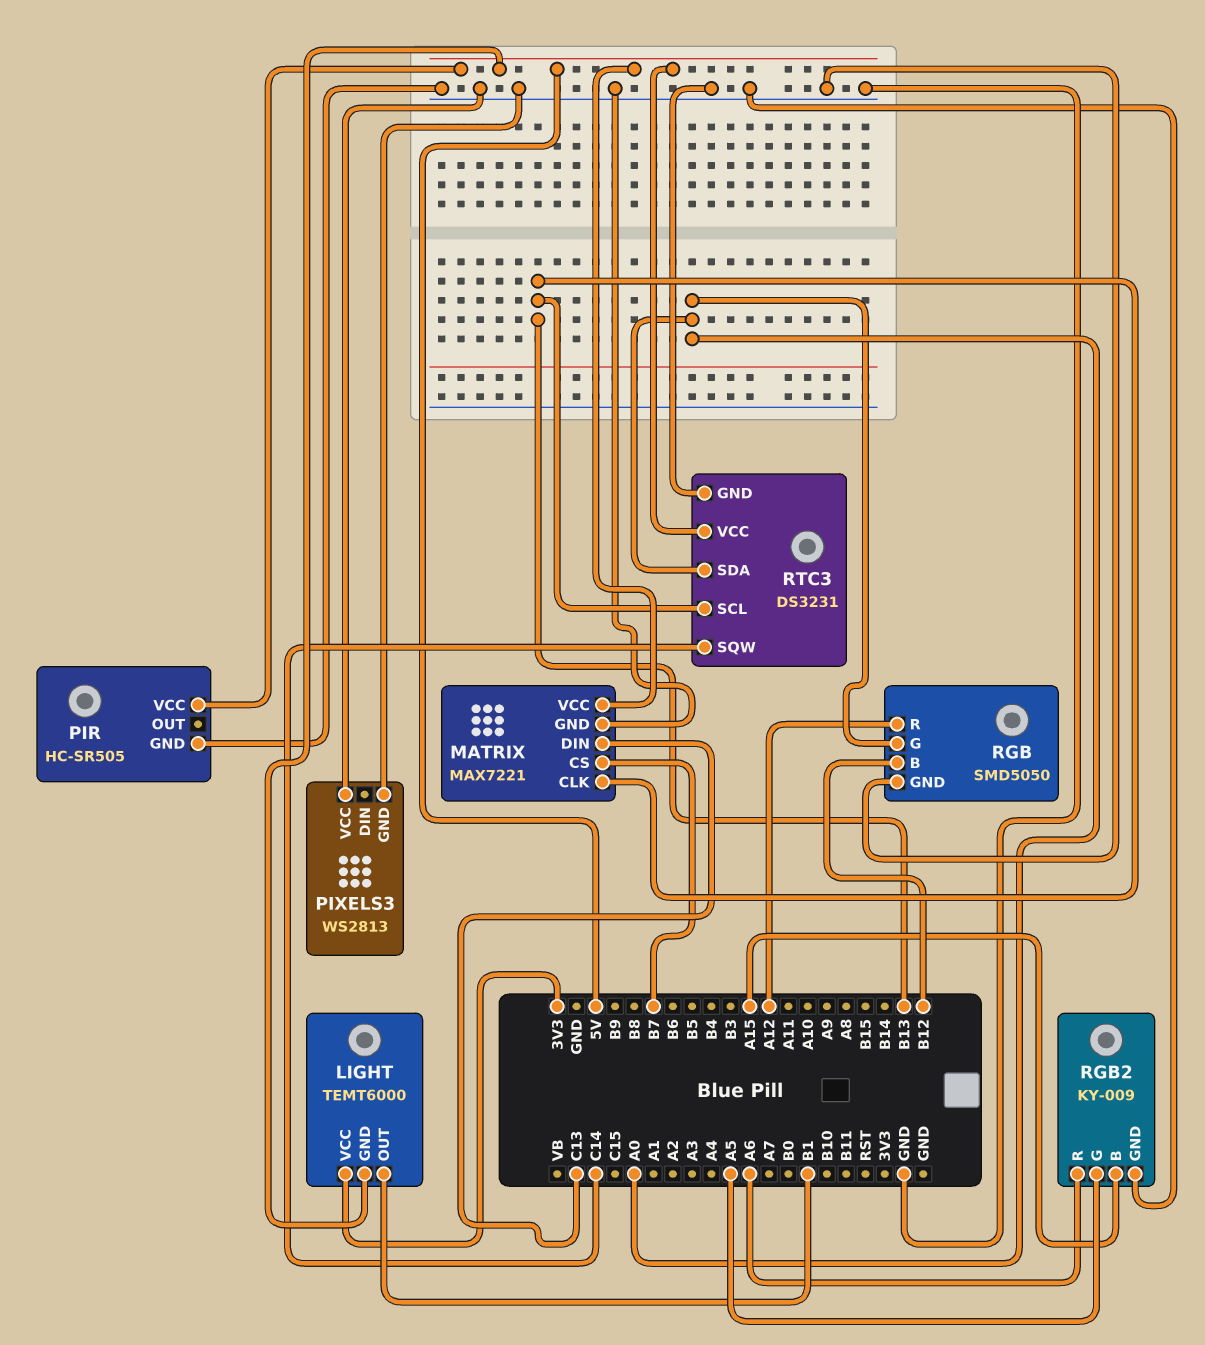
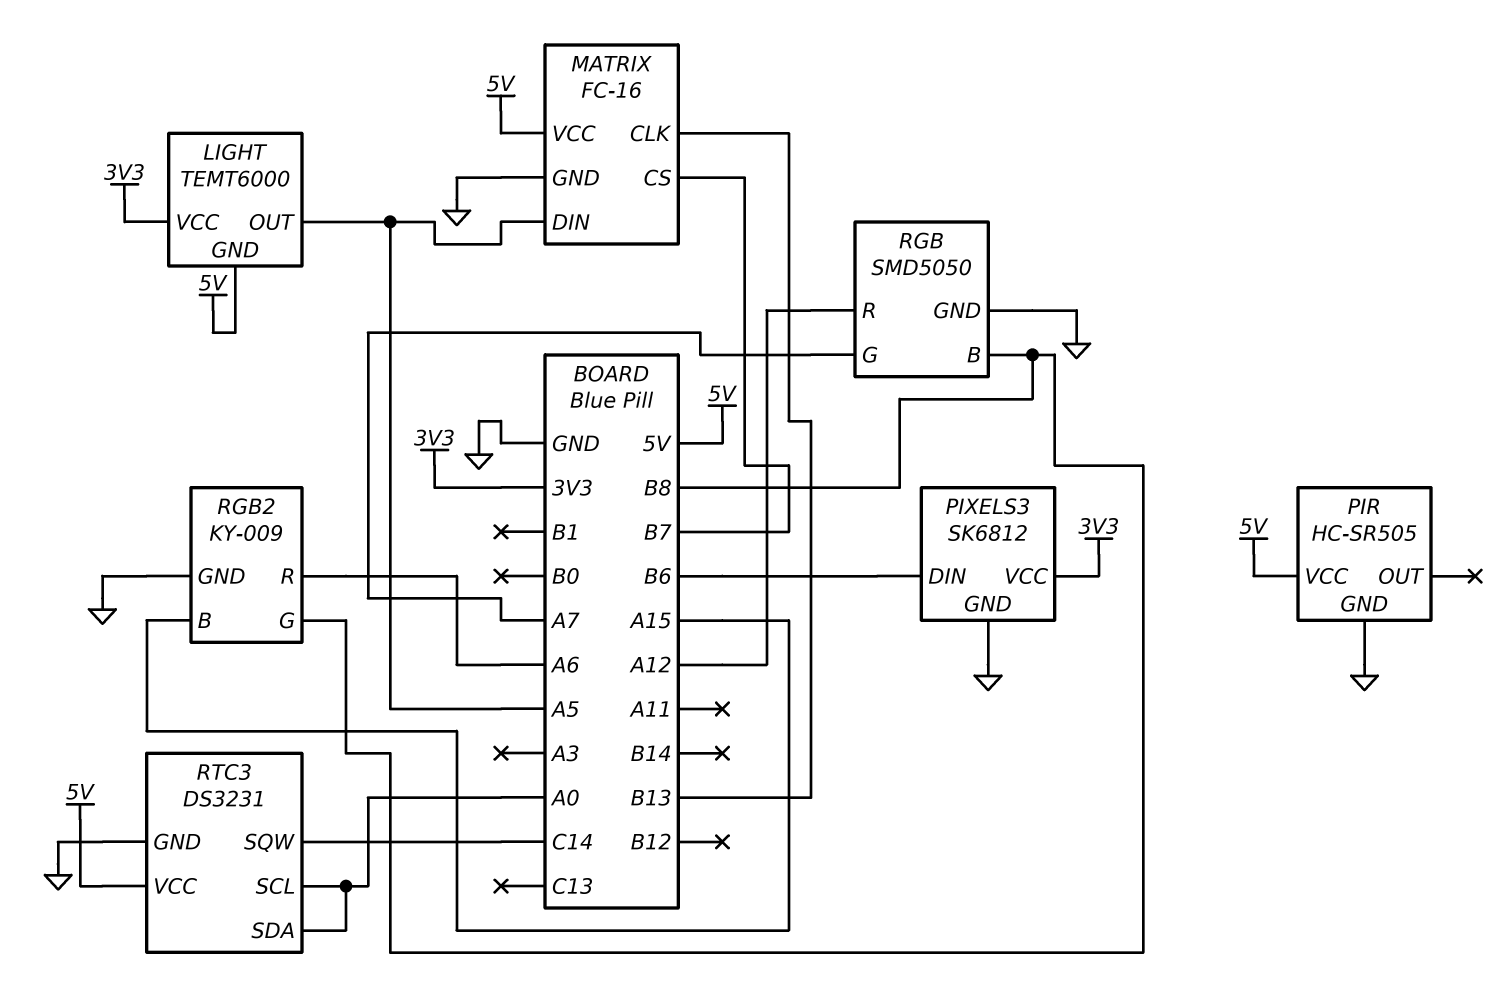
LIGHT pin OUT: B1 -> A5
MATRIX: MAX7221 -> FC-16
MATRIX pin DIN: C13 -> A5
PIXELS3: WS2813 -> SK6812
PIXELS3 pin DIN: none -> B6
PIXELS3 pin VCC: GND -> 3V3
RGB pin B: B12 -> B8
RGB pin G: A0 -> A7
RGB2 pin G: A5 -> B8
RTC3 pin SCL: B13 -> A0

